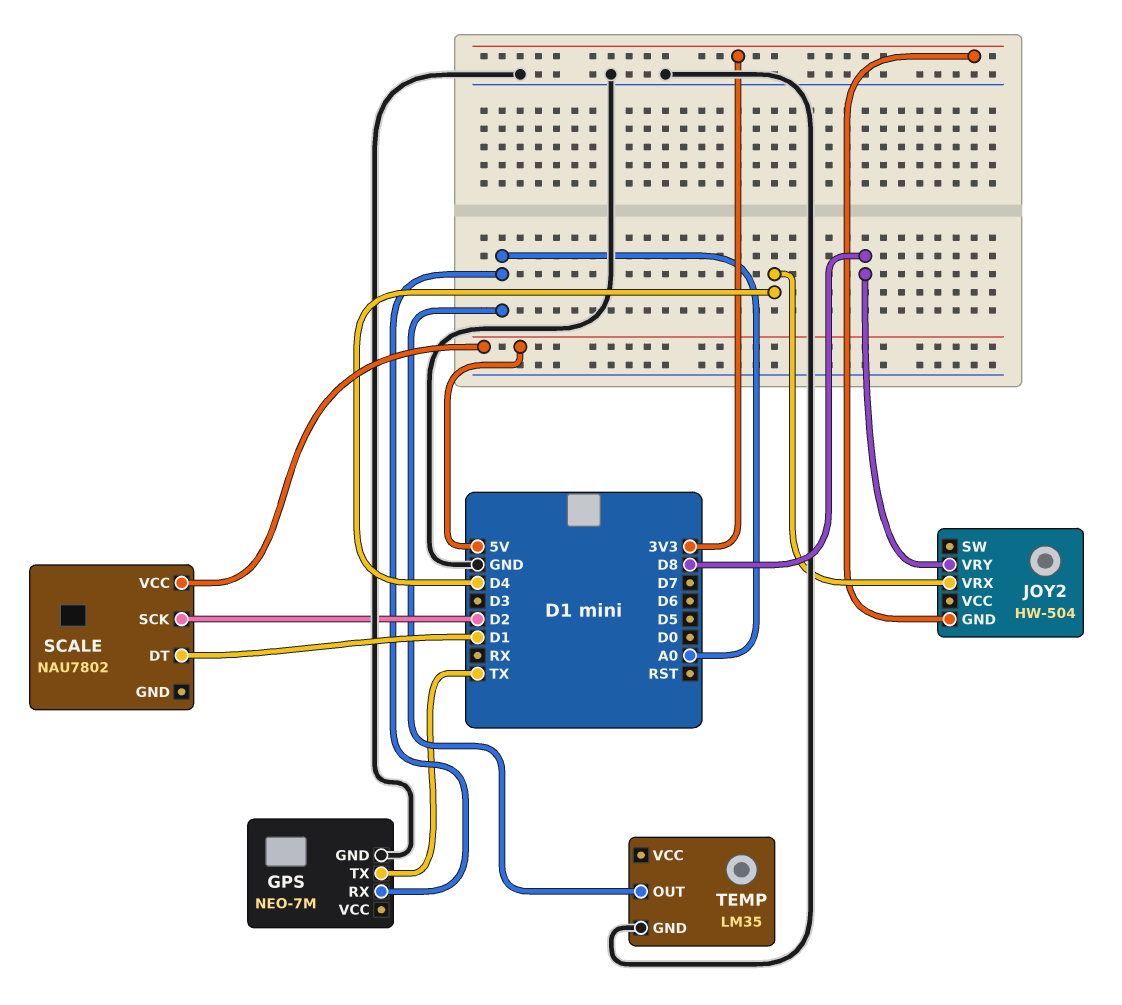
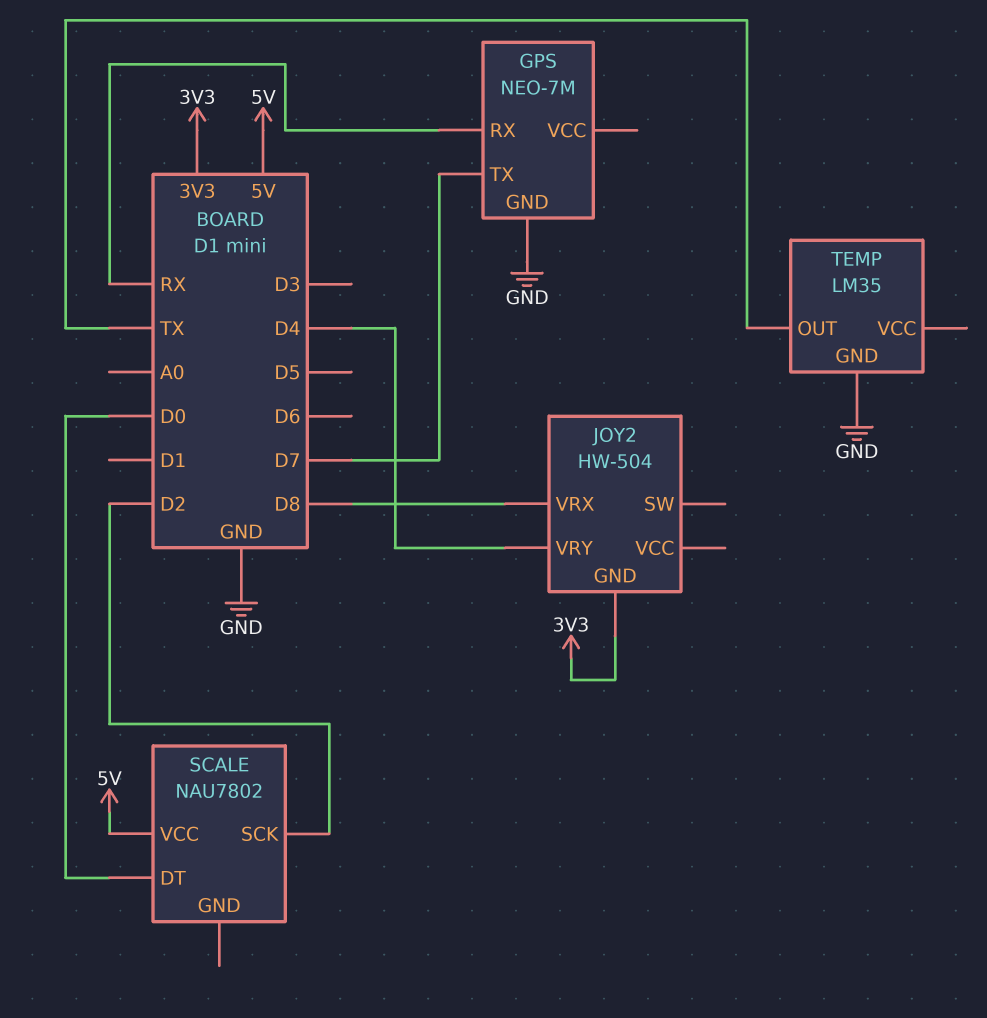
GPS pin RX: A0 -> RX
GPS pin TX: TX -> D7
JOY2 pin VRX: D4 -> D8
JOY2 pin VRY: D8 -> D4
SCALE pin DT: D1 -> D0
TEMP pin OUT: A0 -> TX

